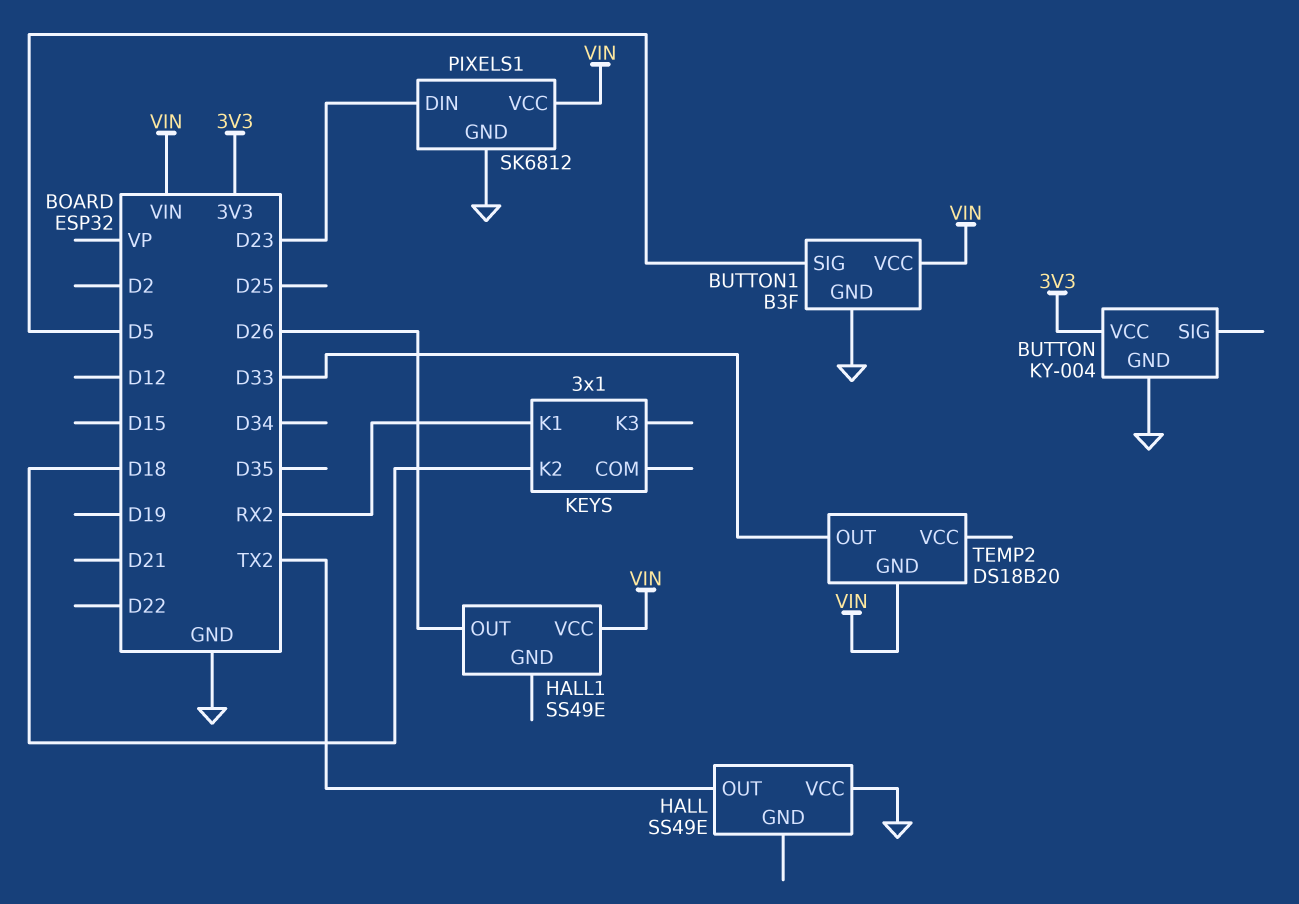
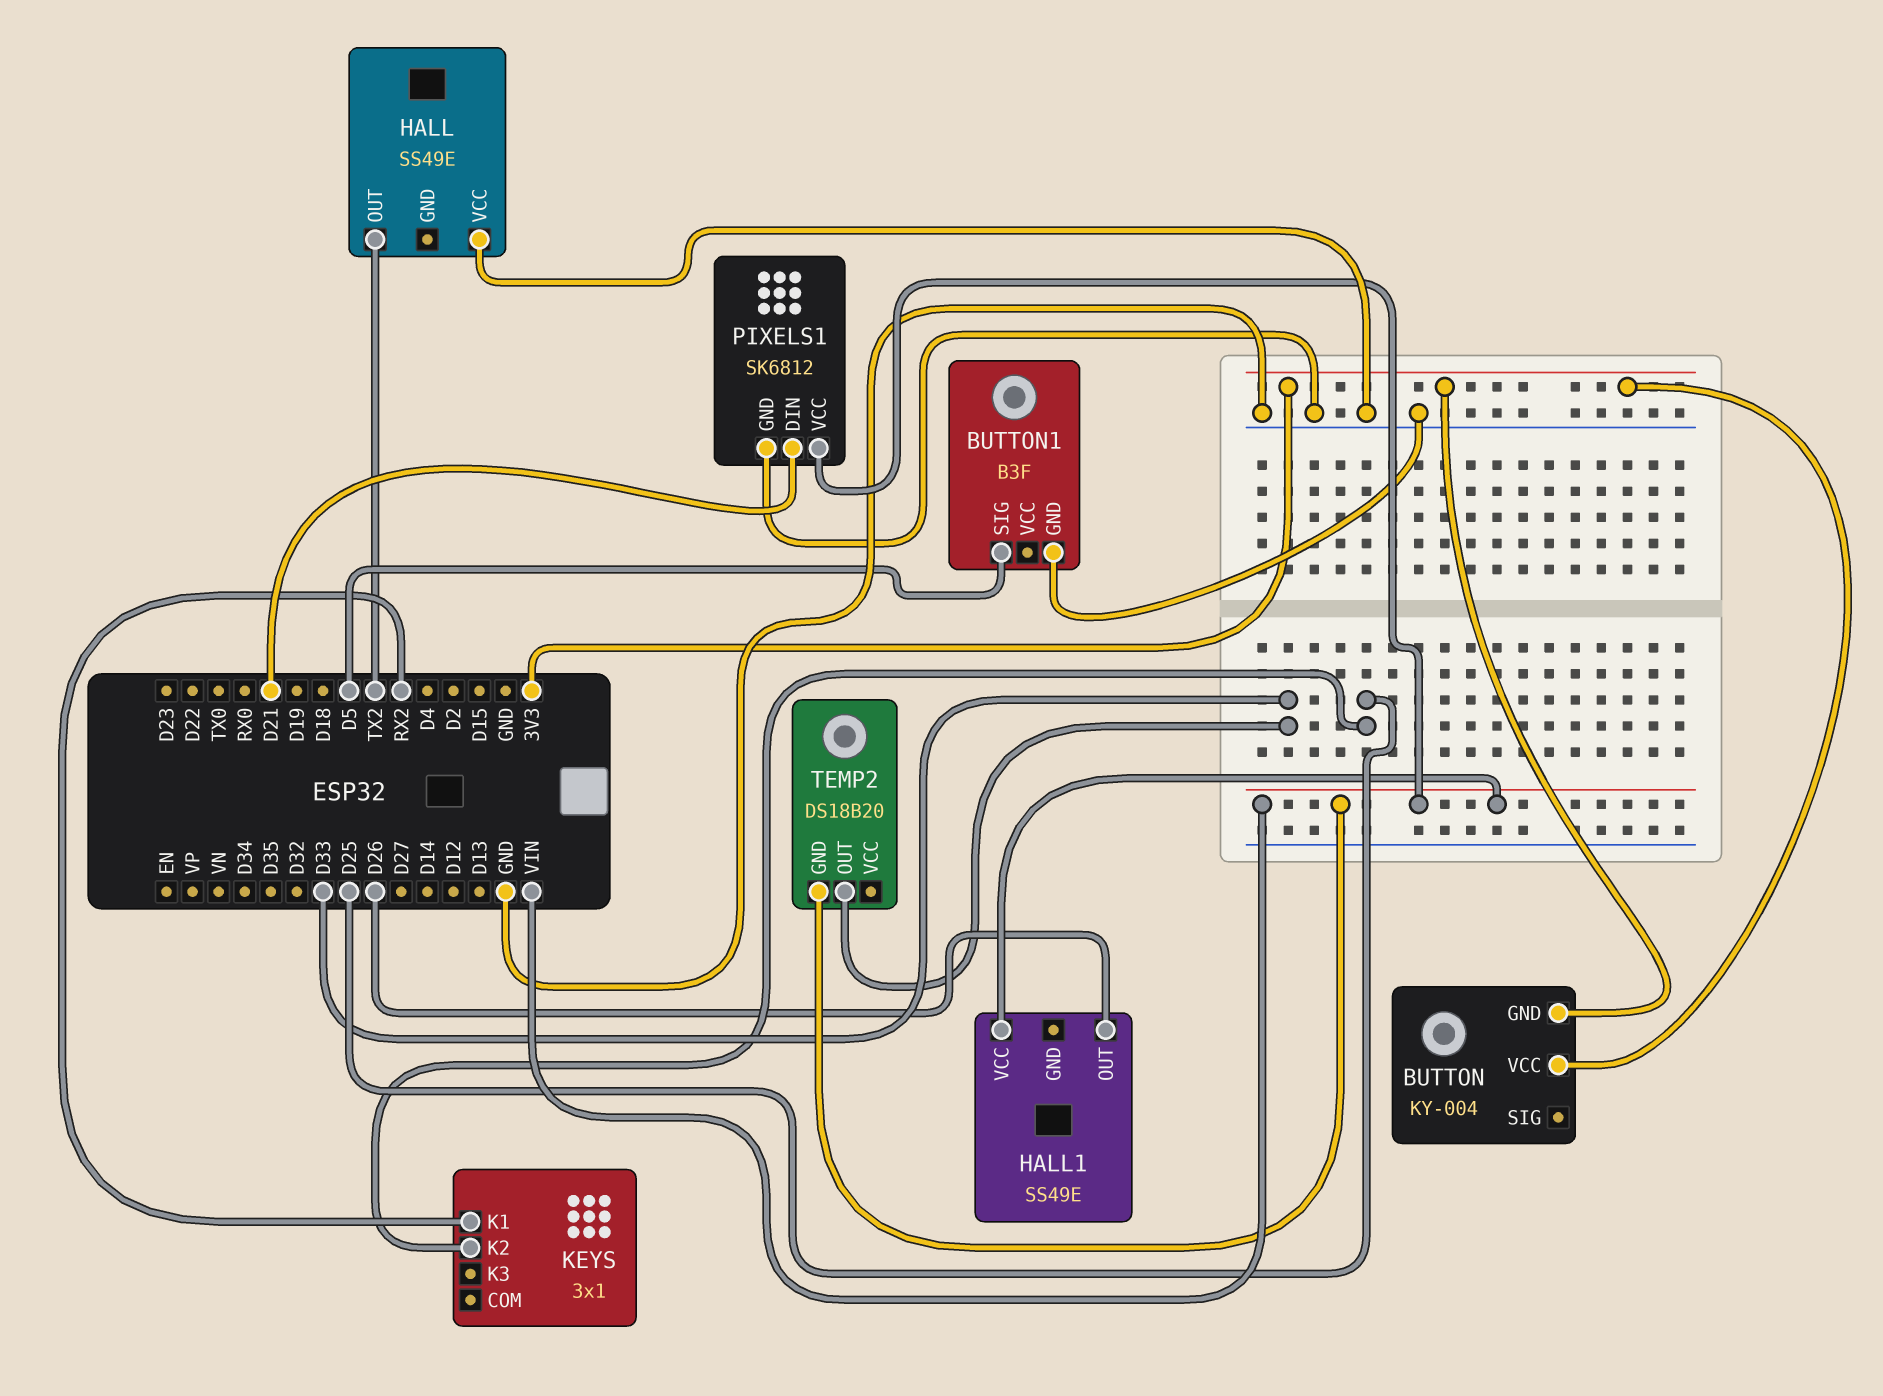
BUTTON pin GND: GND -> 3V3
BUTTON1 pin VCC: VIN -> none
KEYS pin K2: D18 -> D25
PIXELS1 pin DIN: D23 -> D21

